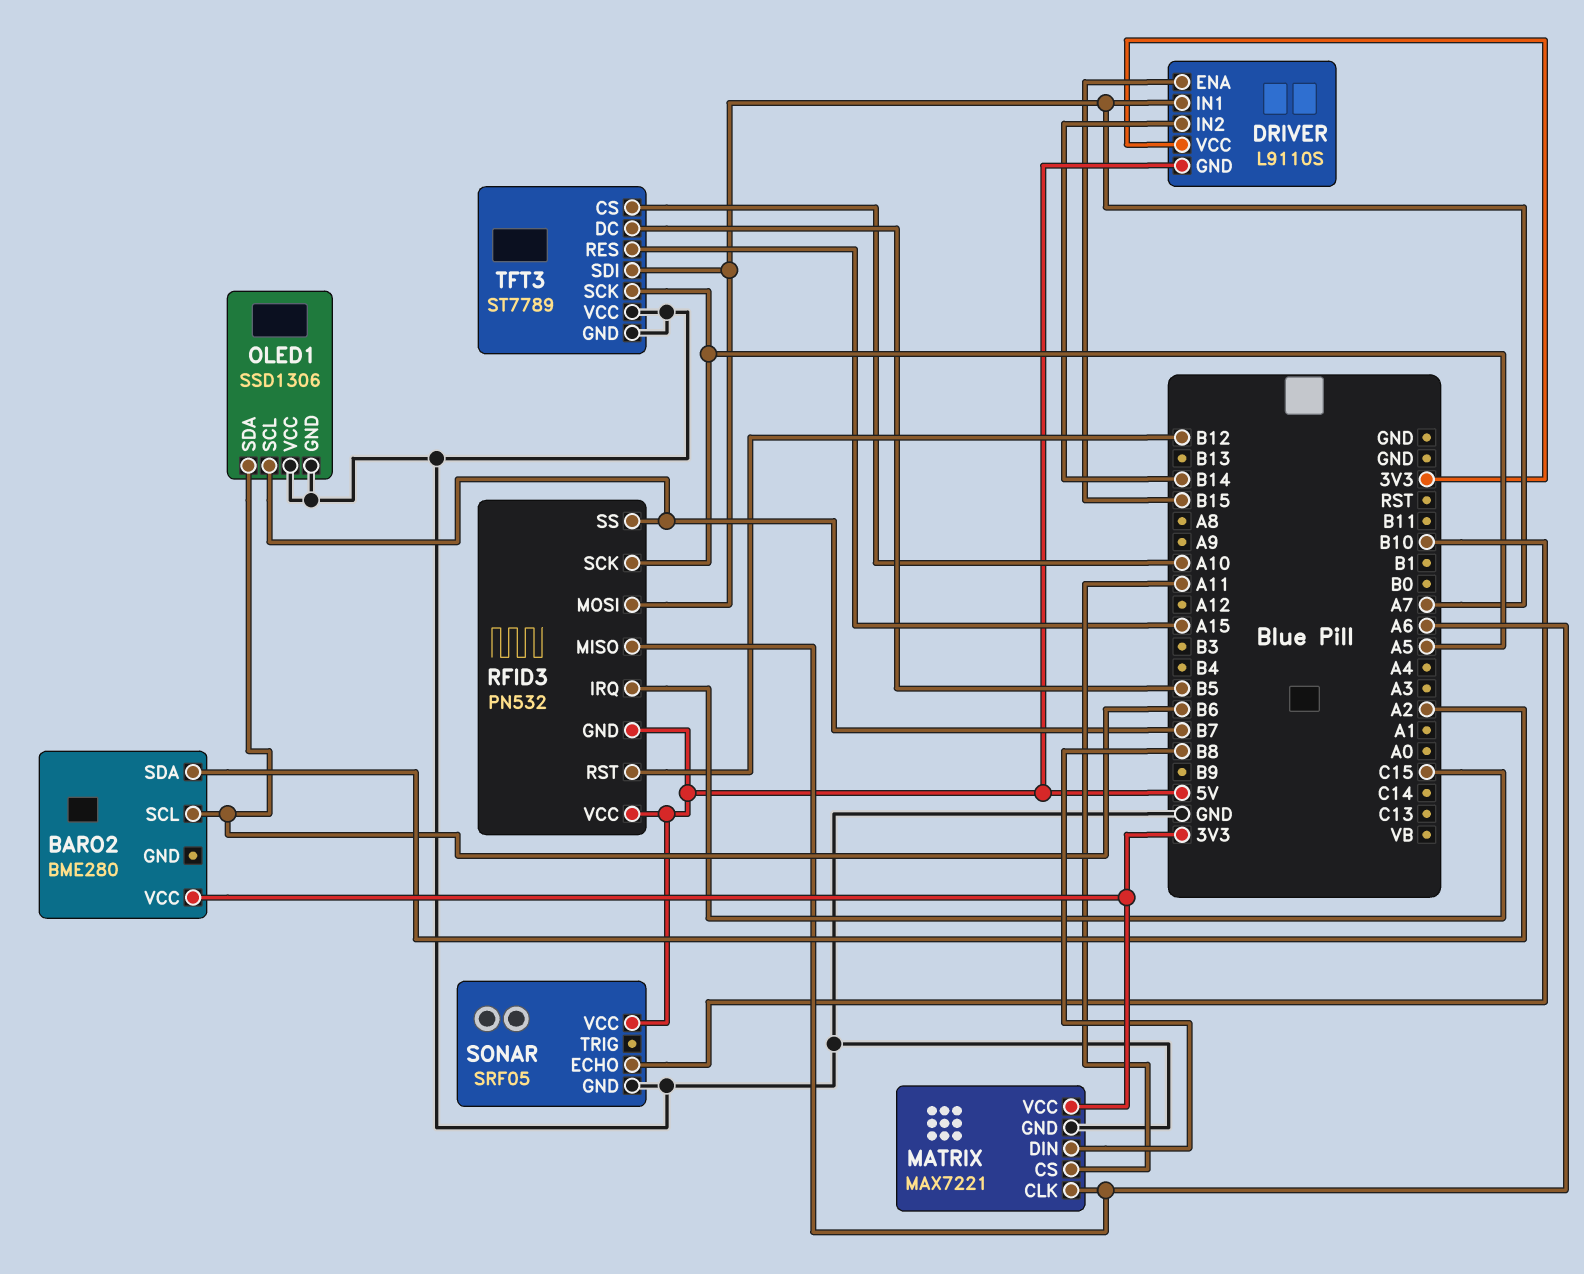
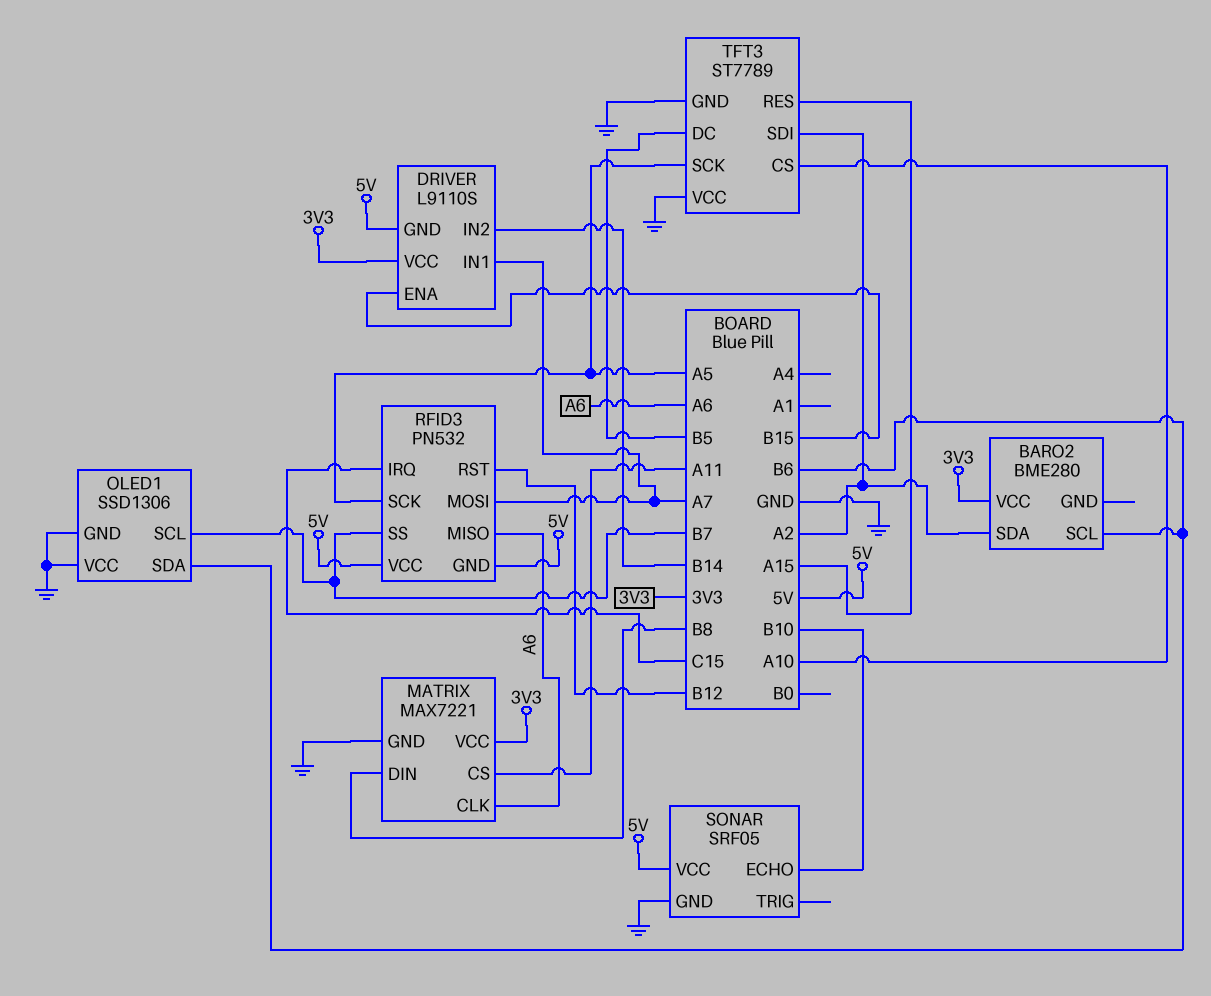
TFT3 pin SDI: A7 -> A2

